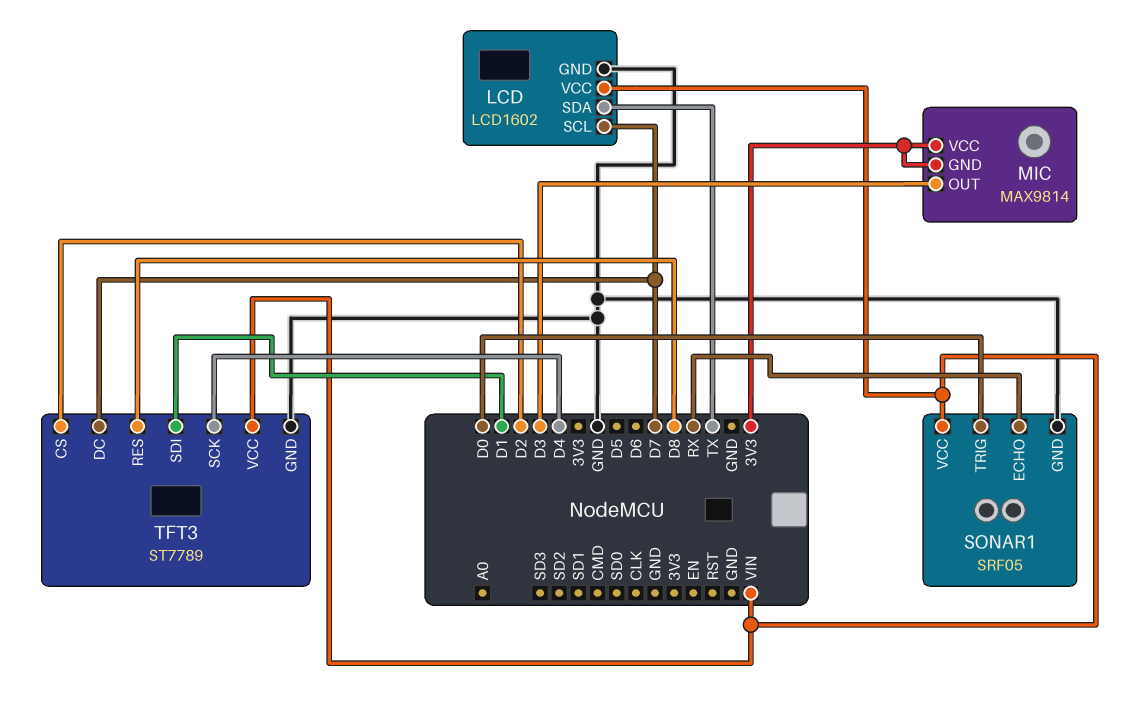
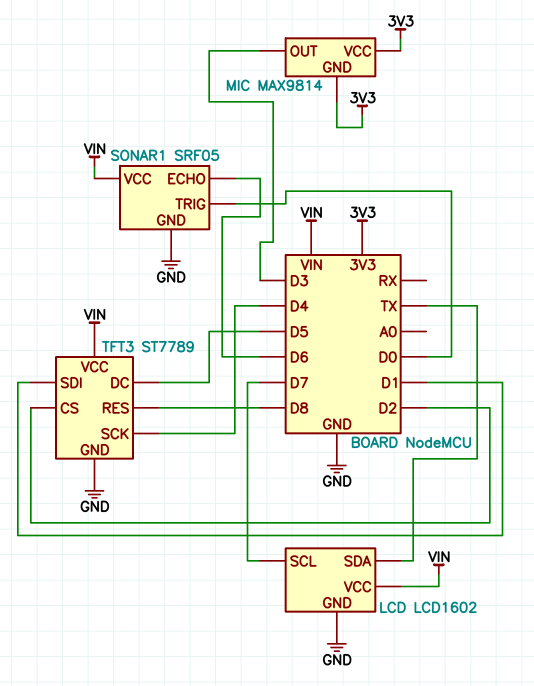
SONAR1 pin ECHO: RX -> D6
TFT3 pin DC: D7 -> D5

